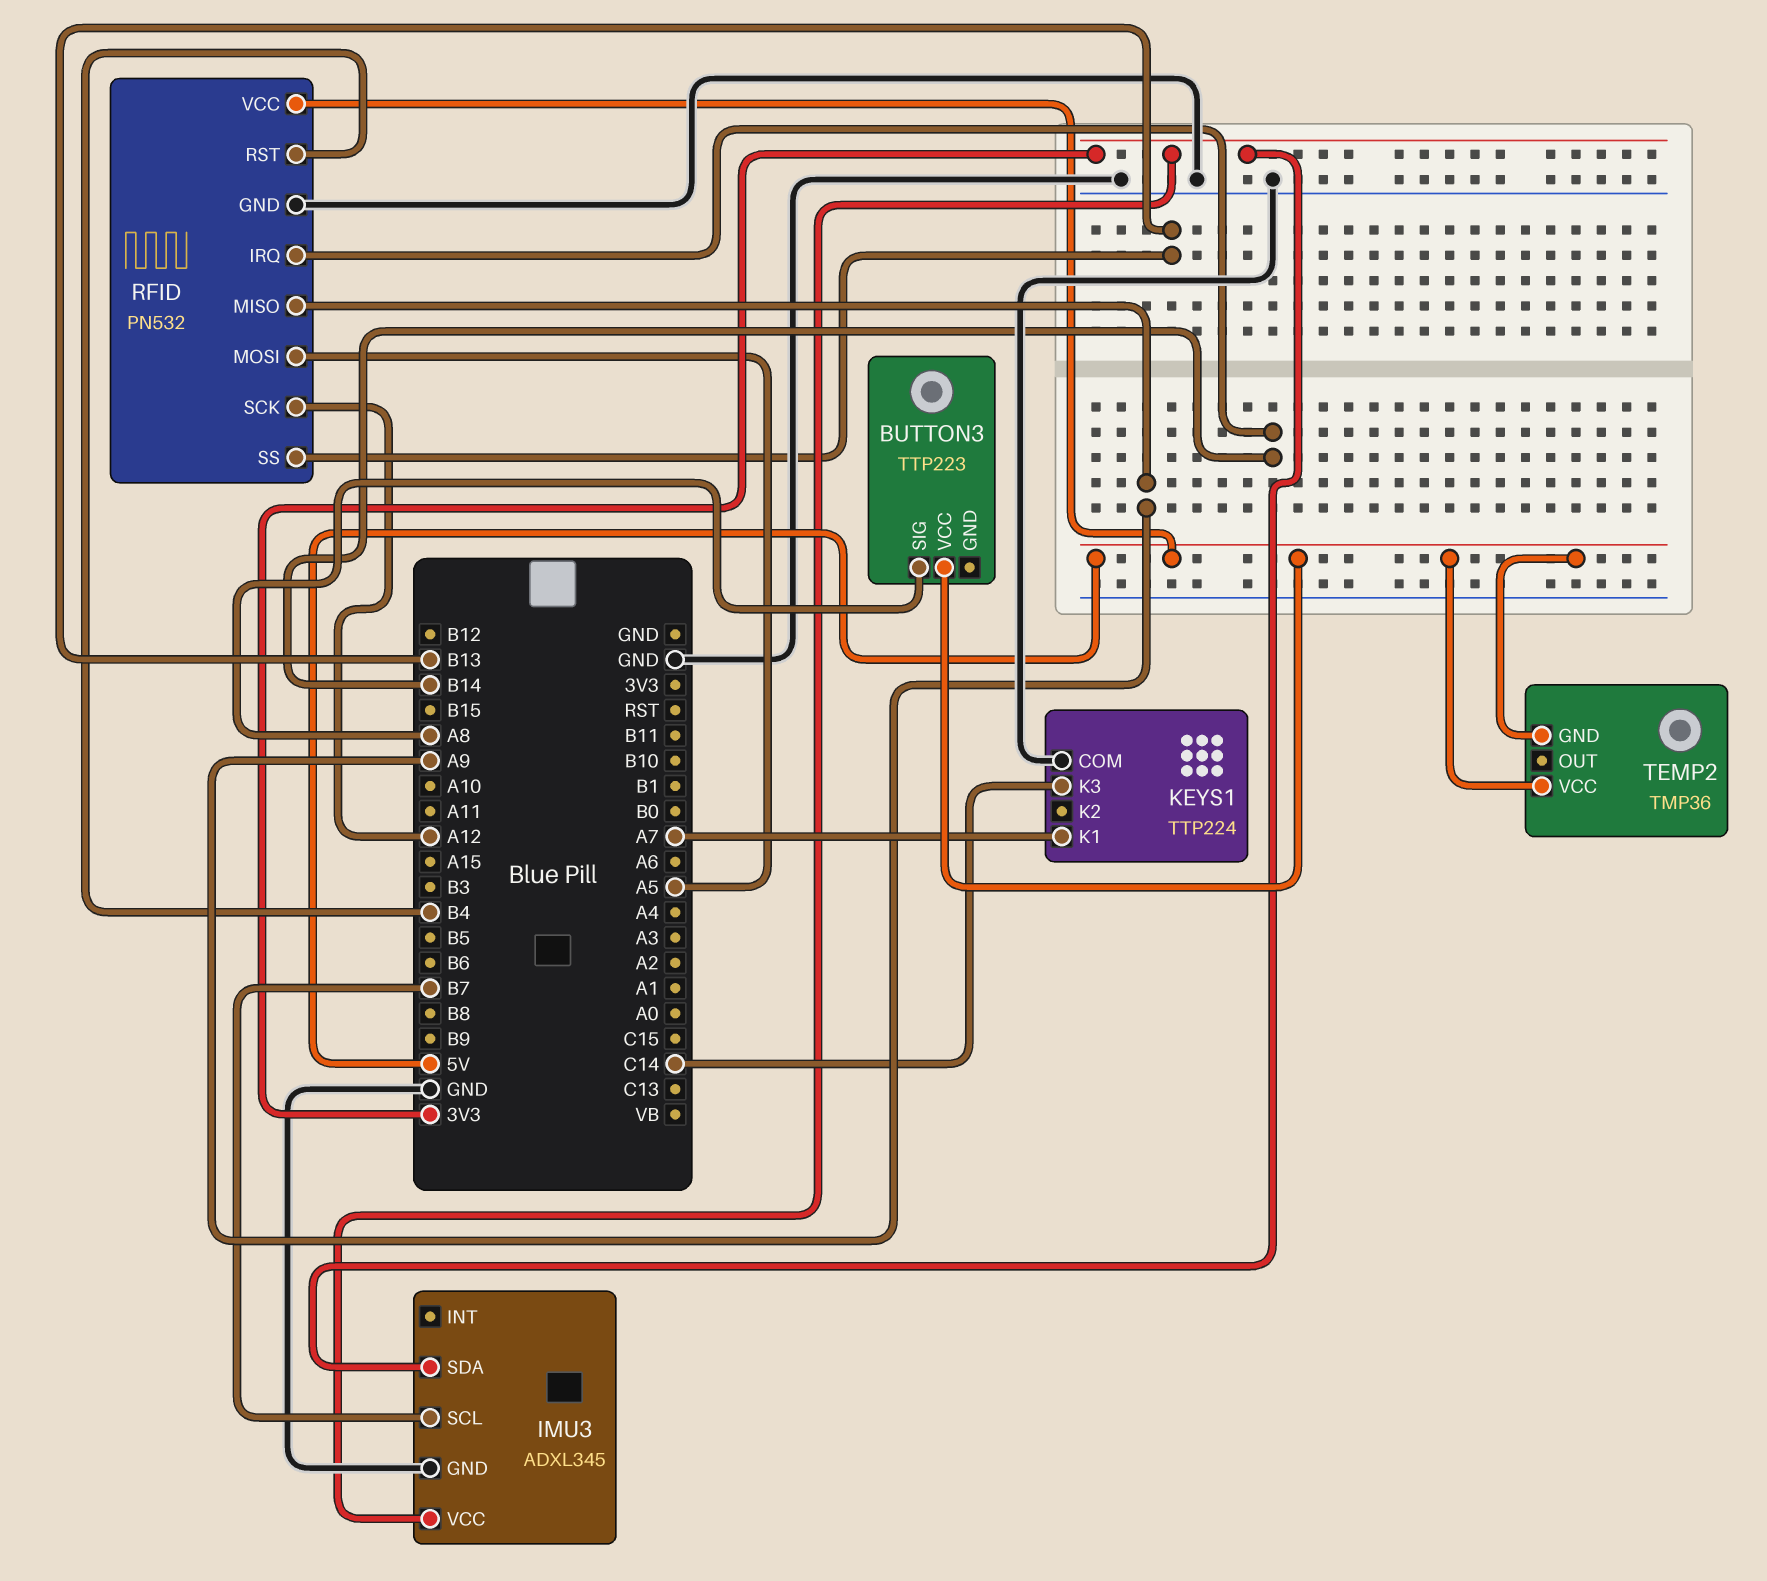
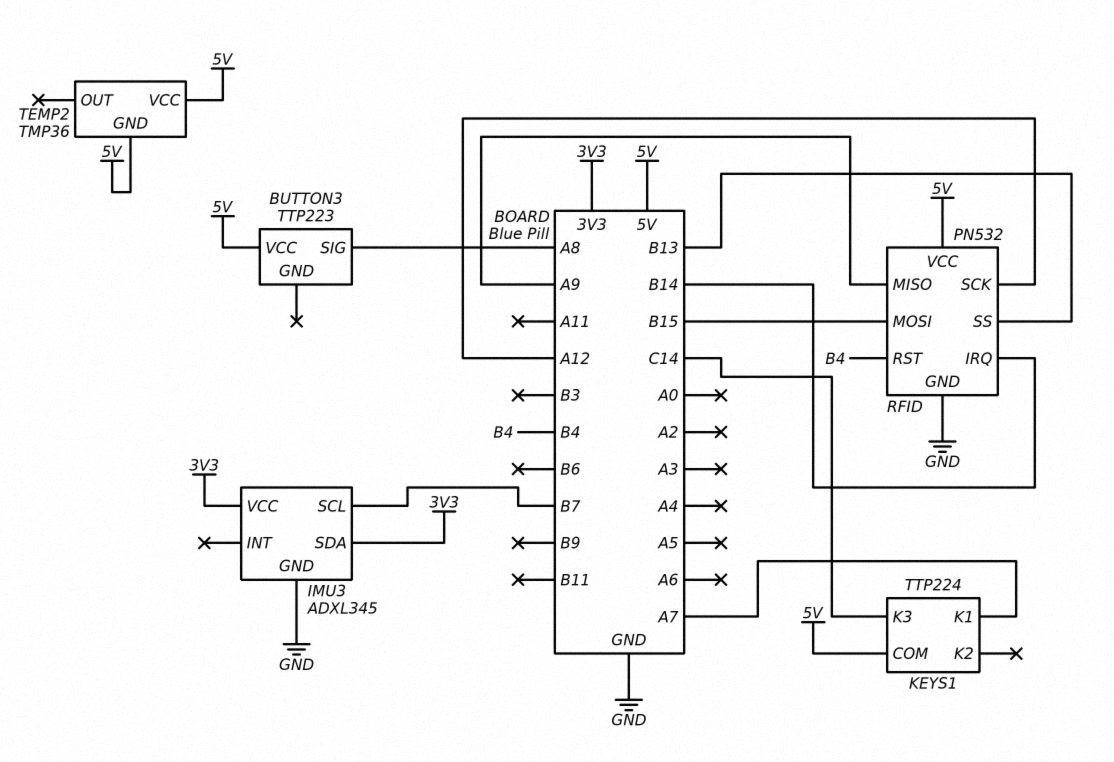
KEYS1 pin COM: GND -> 5V
RFID pin MOSI: A5 -> B15

